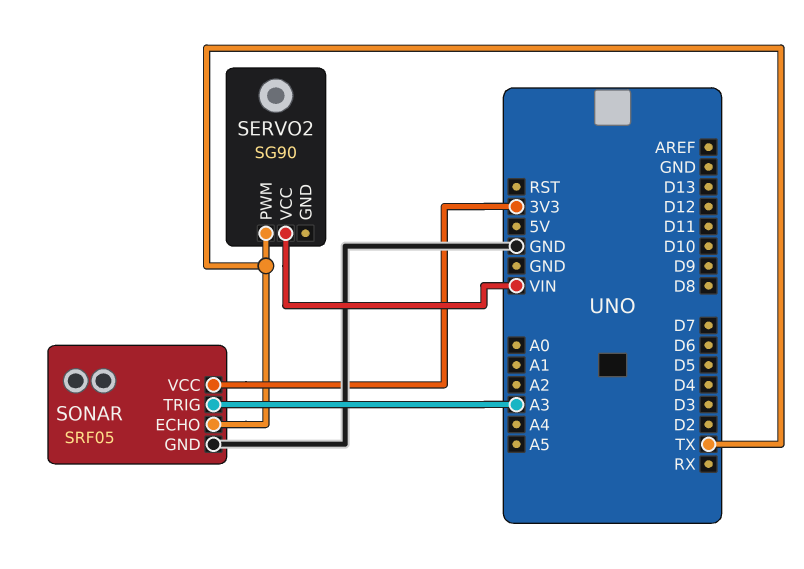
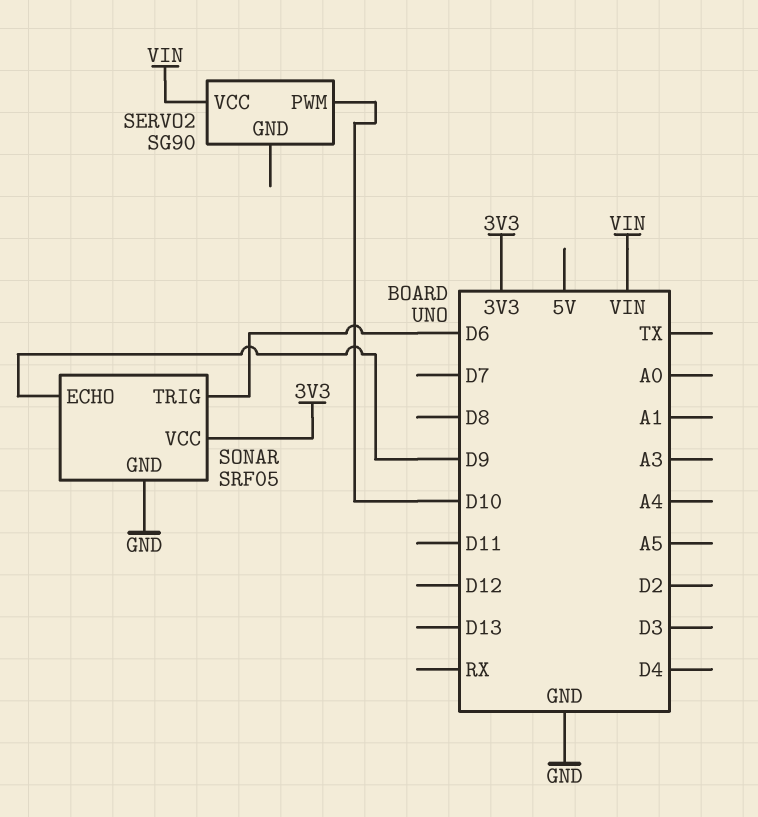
SERVO2 pin PWM: TX -> D10
SONAR pin ECHO: TX -> D9
SONAR pin TRIG: A3 -> D6

